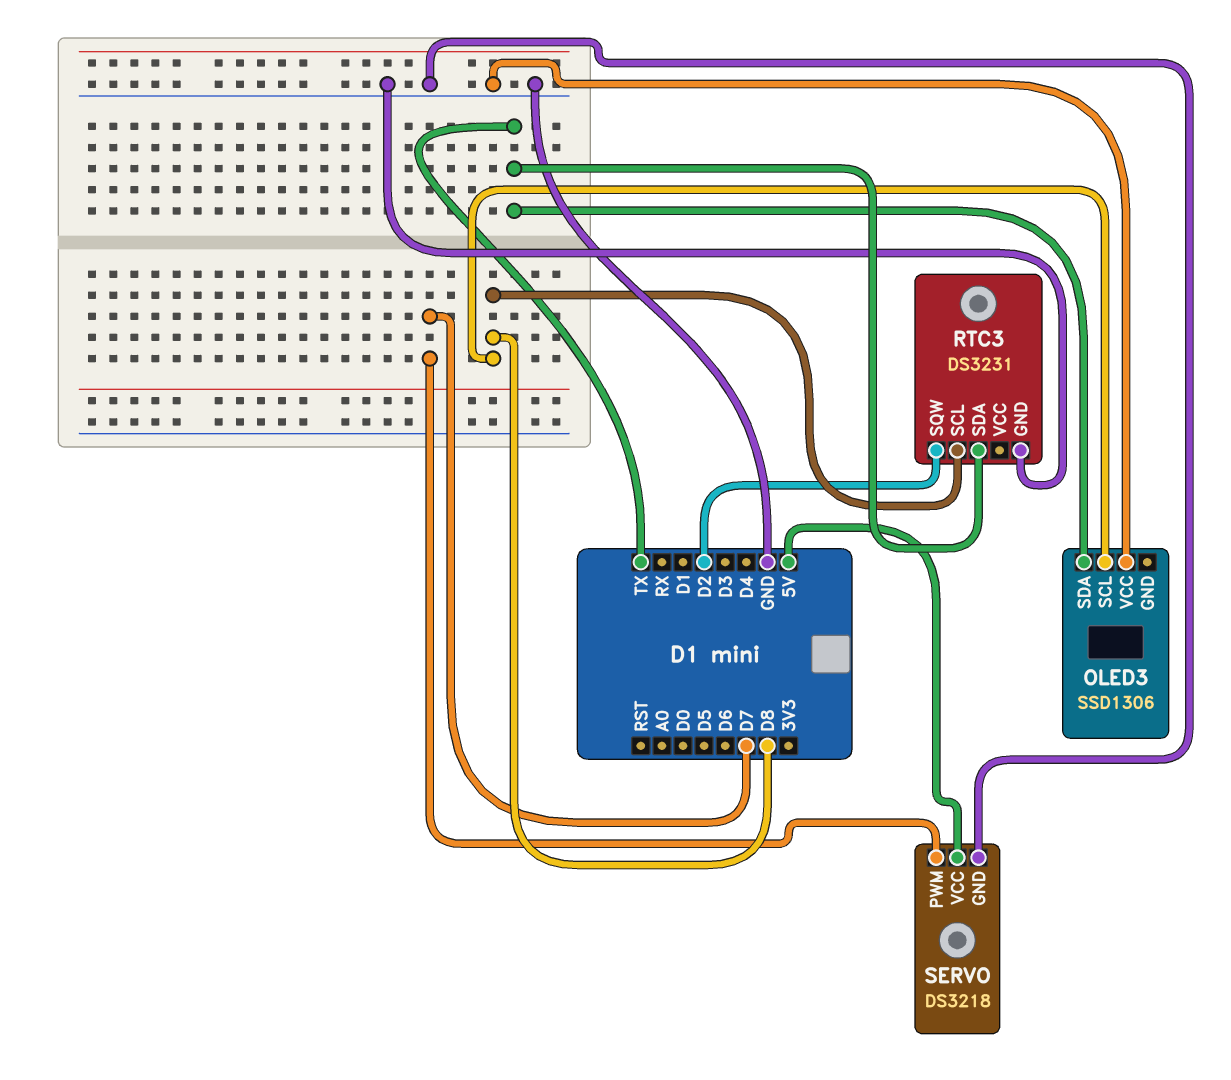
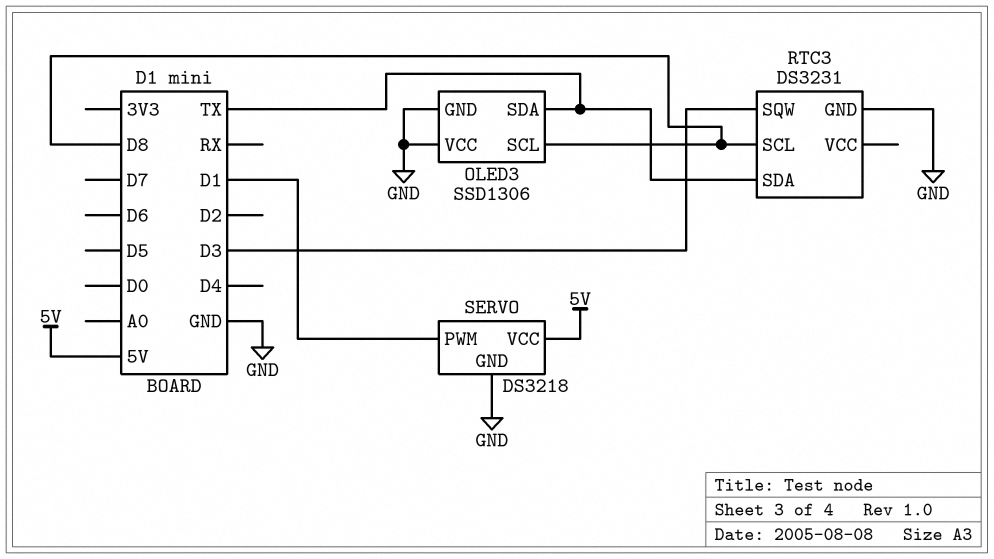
OLED3 pin GND: none -> GND
RTC3 pin SQW: D2 -> D3
SERVO pin PWM: D7 -> D1

